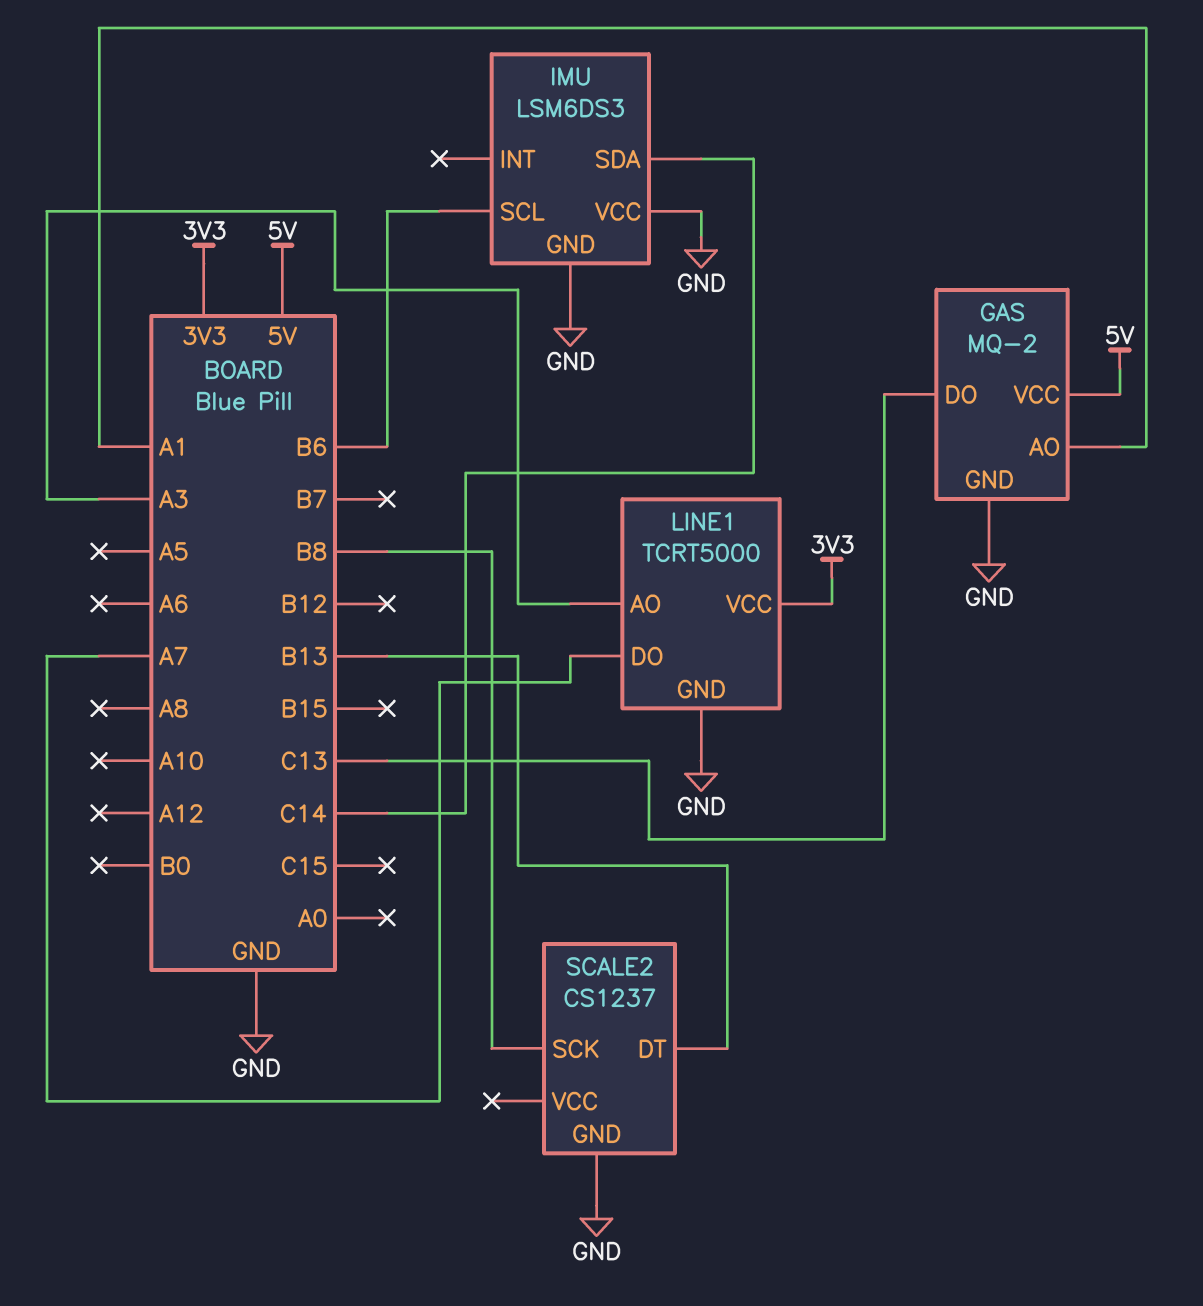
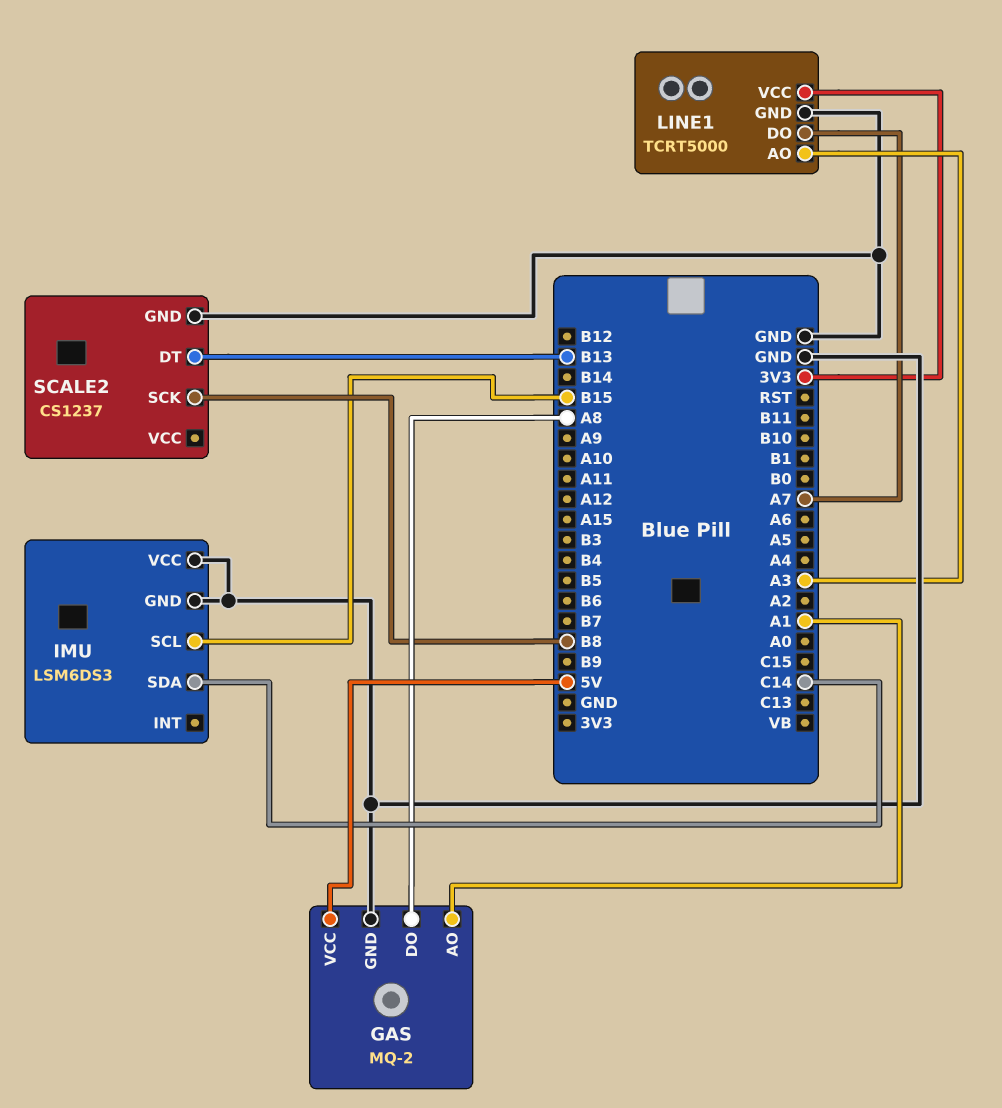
GAS pin DO: C13 -> A8
IMU pin SCL: B6 -> B15

